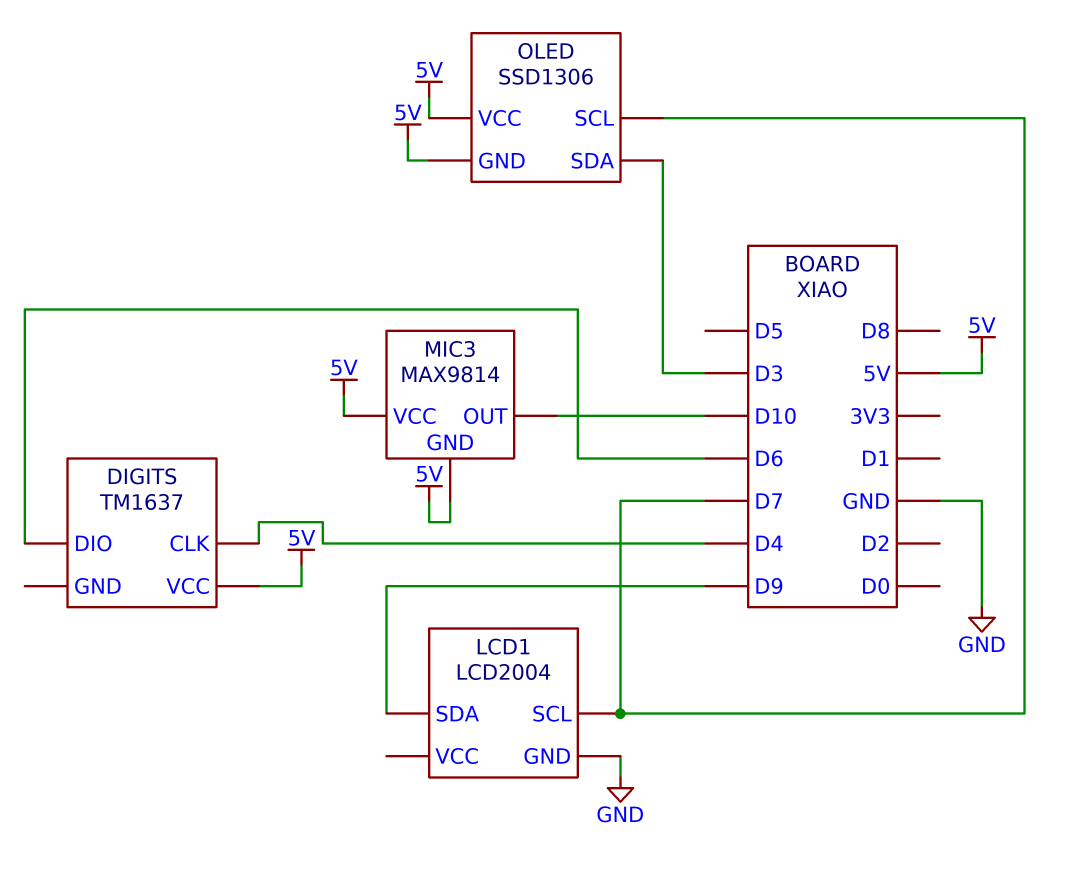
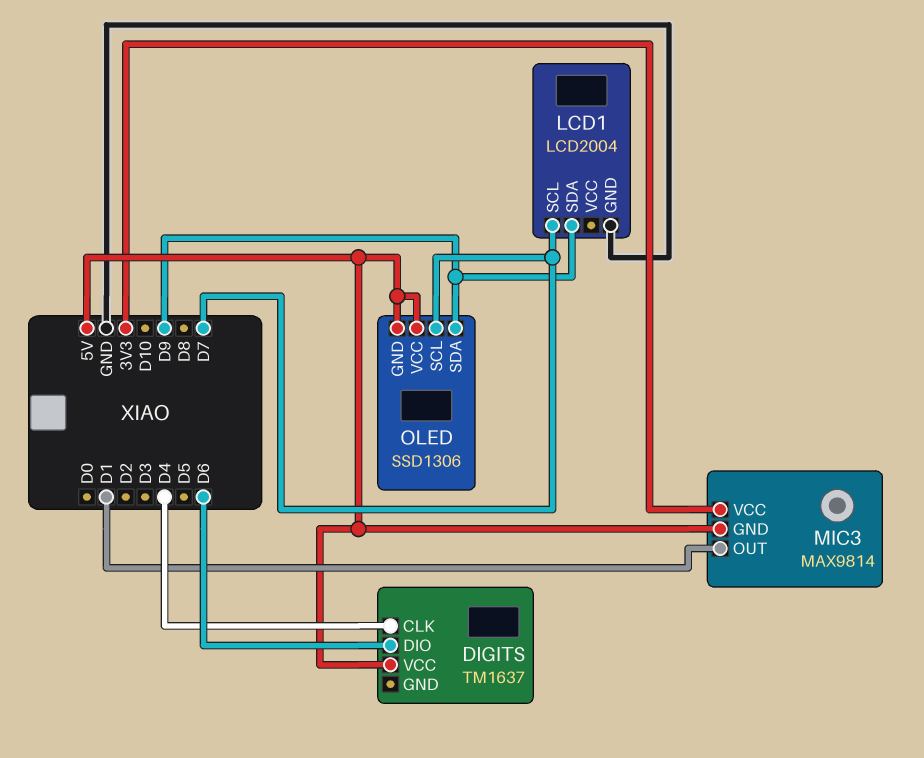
MIC3 pin OUT: D10 -> D1
MIC3 pin VCC: 5V -> 3V3
OLED pin SDA: D3 -> D9

